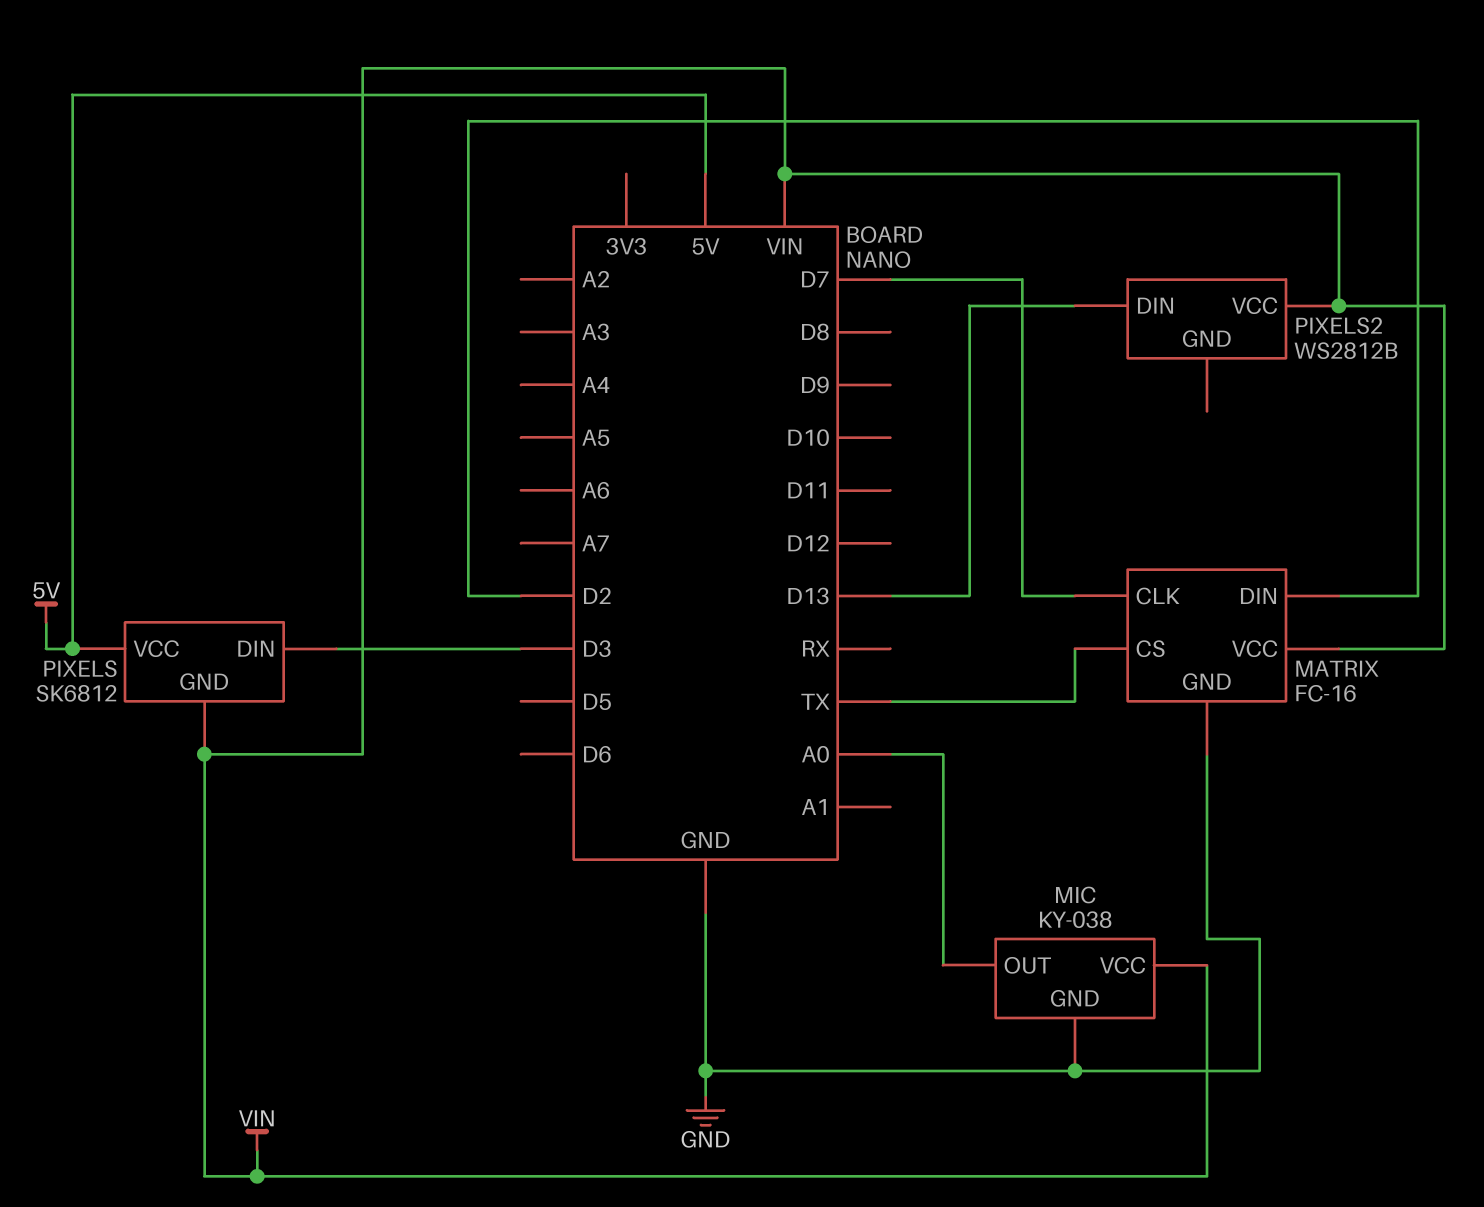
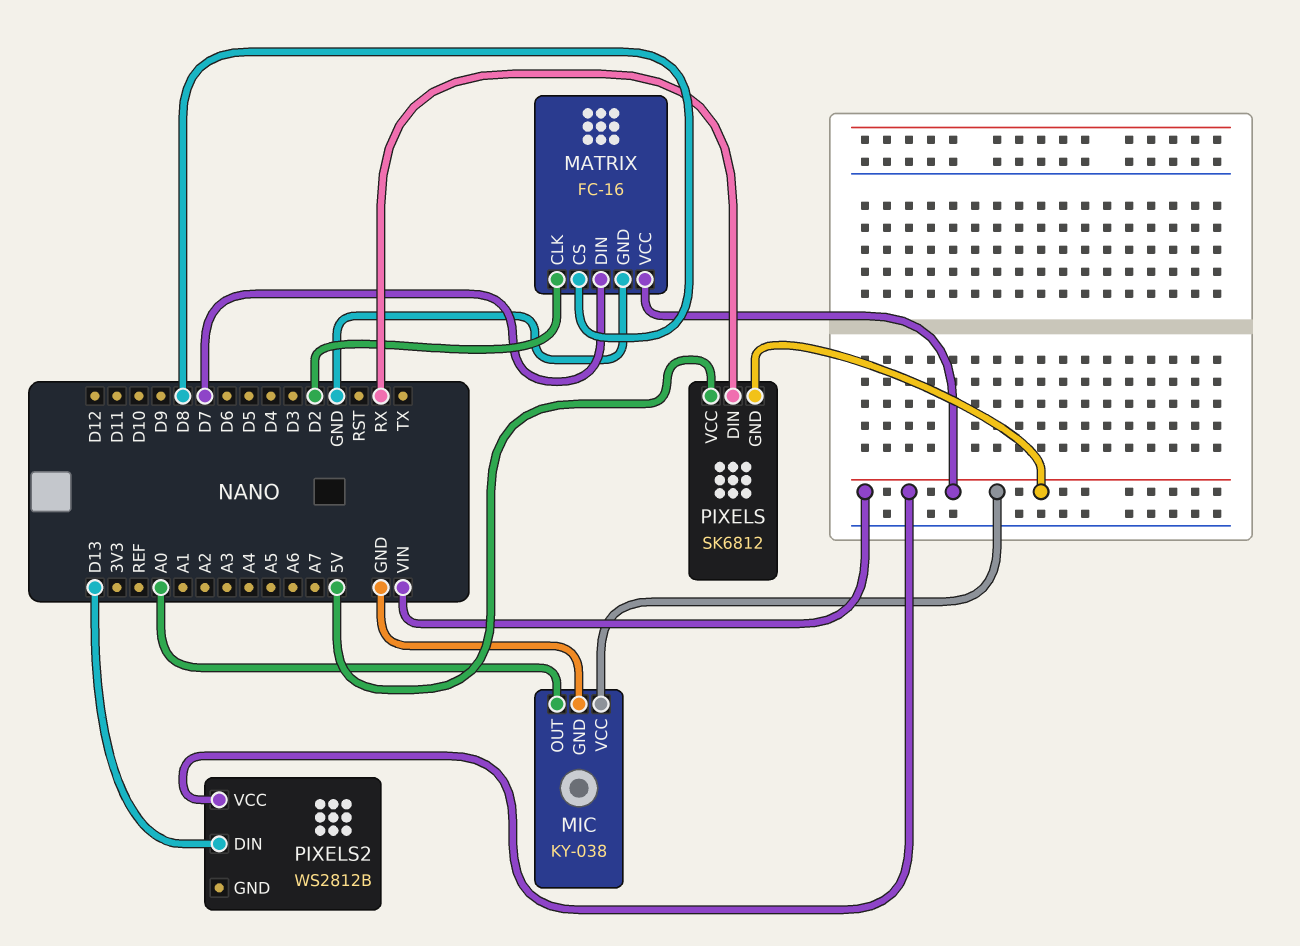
MATRIX pin CLK: D7 -> D2
MATRIX pin CS: TX -> D8
MATRIX pin DIN: D2 -> D7
PIXELS pin DIN: D3 -> RX

